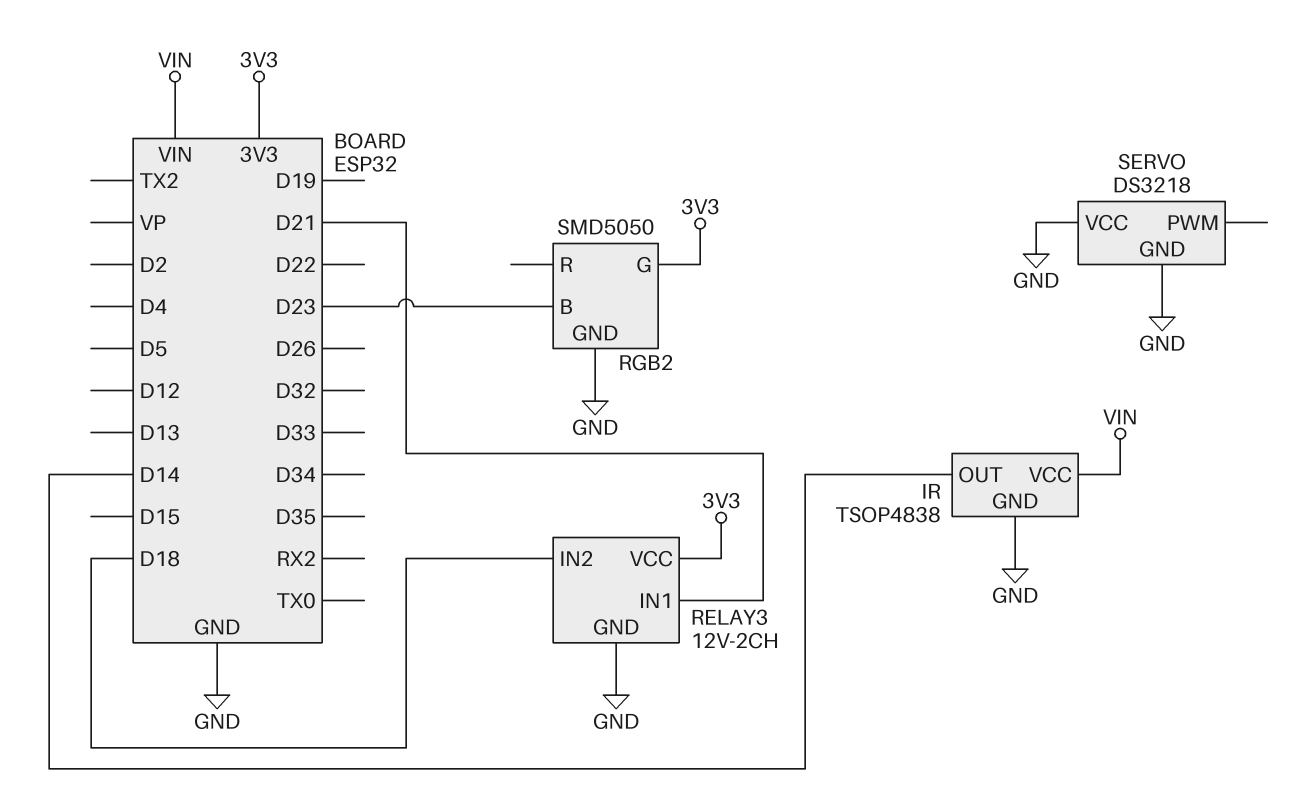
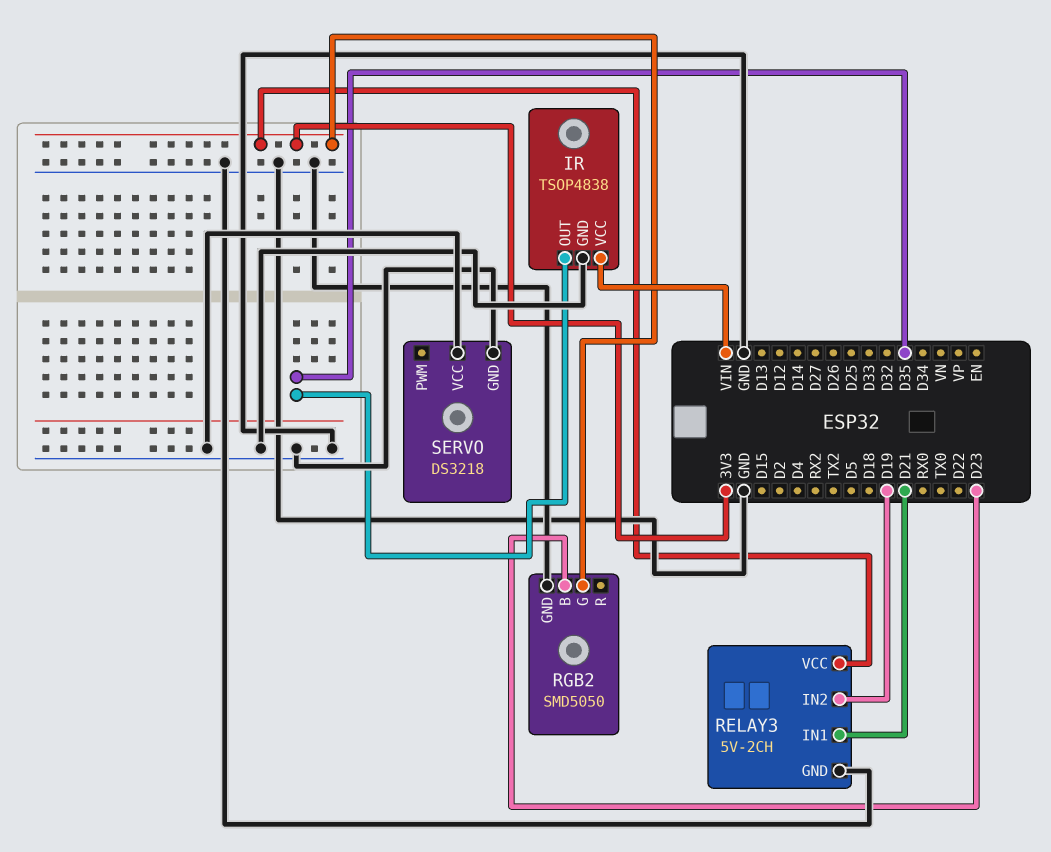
IR pin OUT: D14 -> D35
RELAY3: 12V-2CH -> 5V-2CH
RELAY3 pin IN2: D18 -> D19

